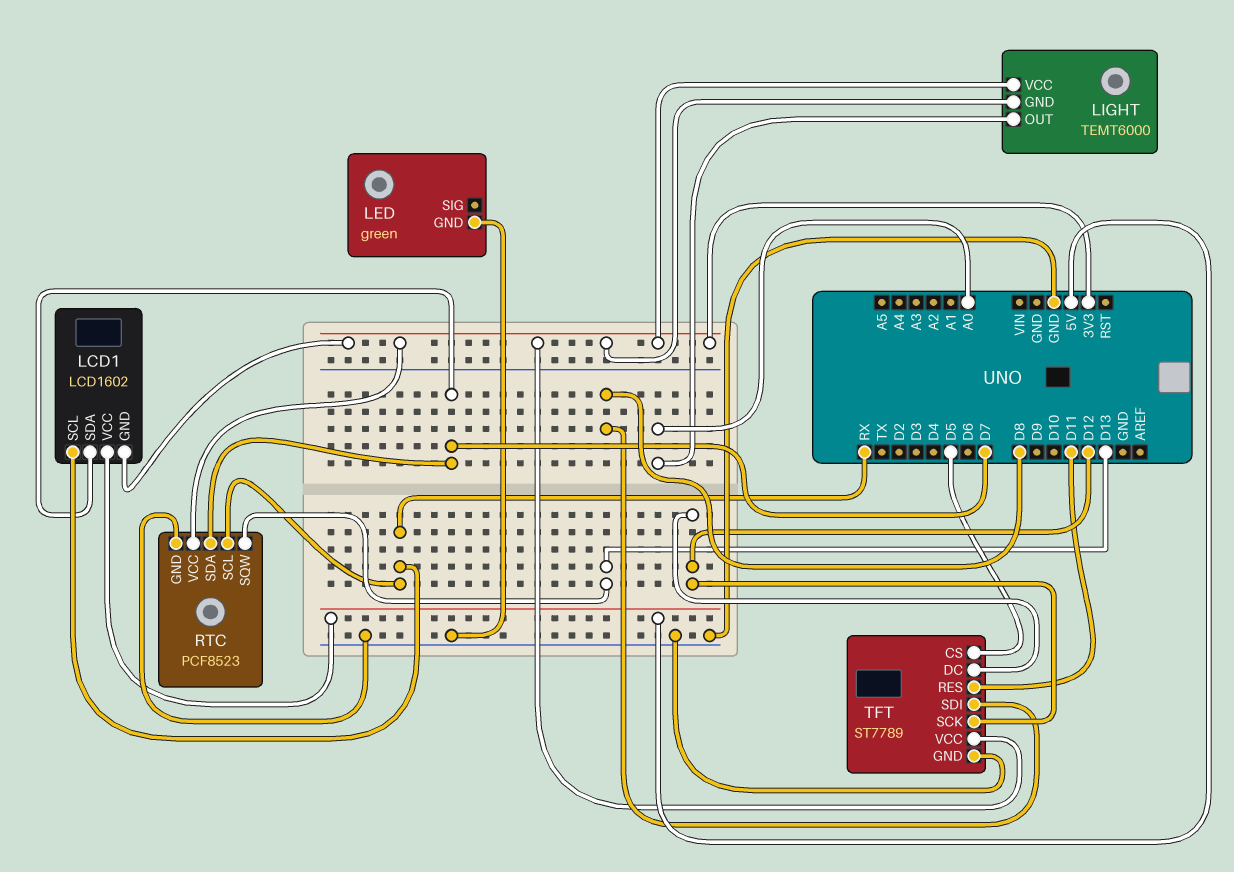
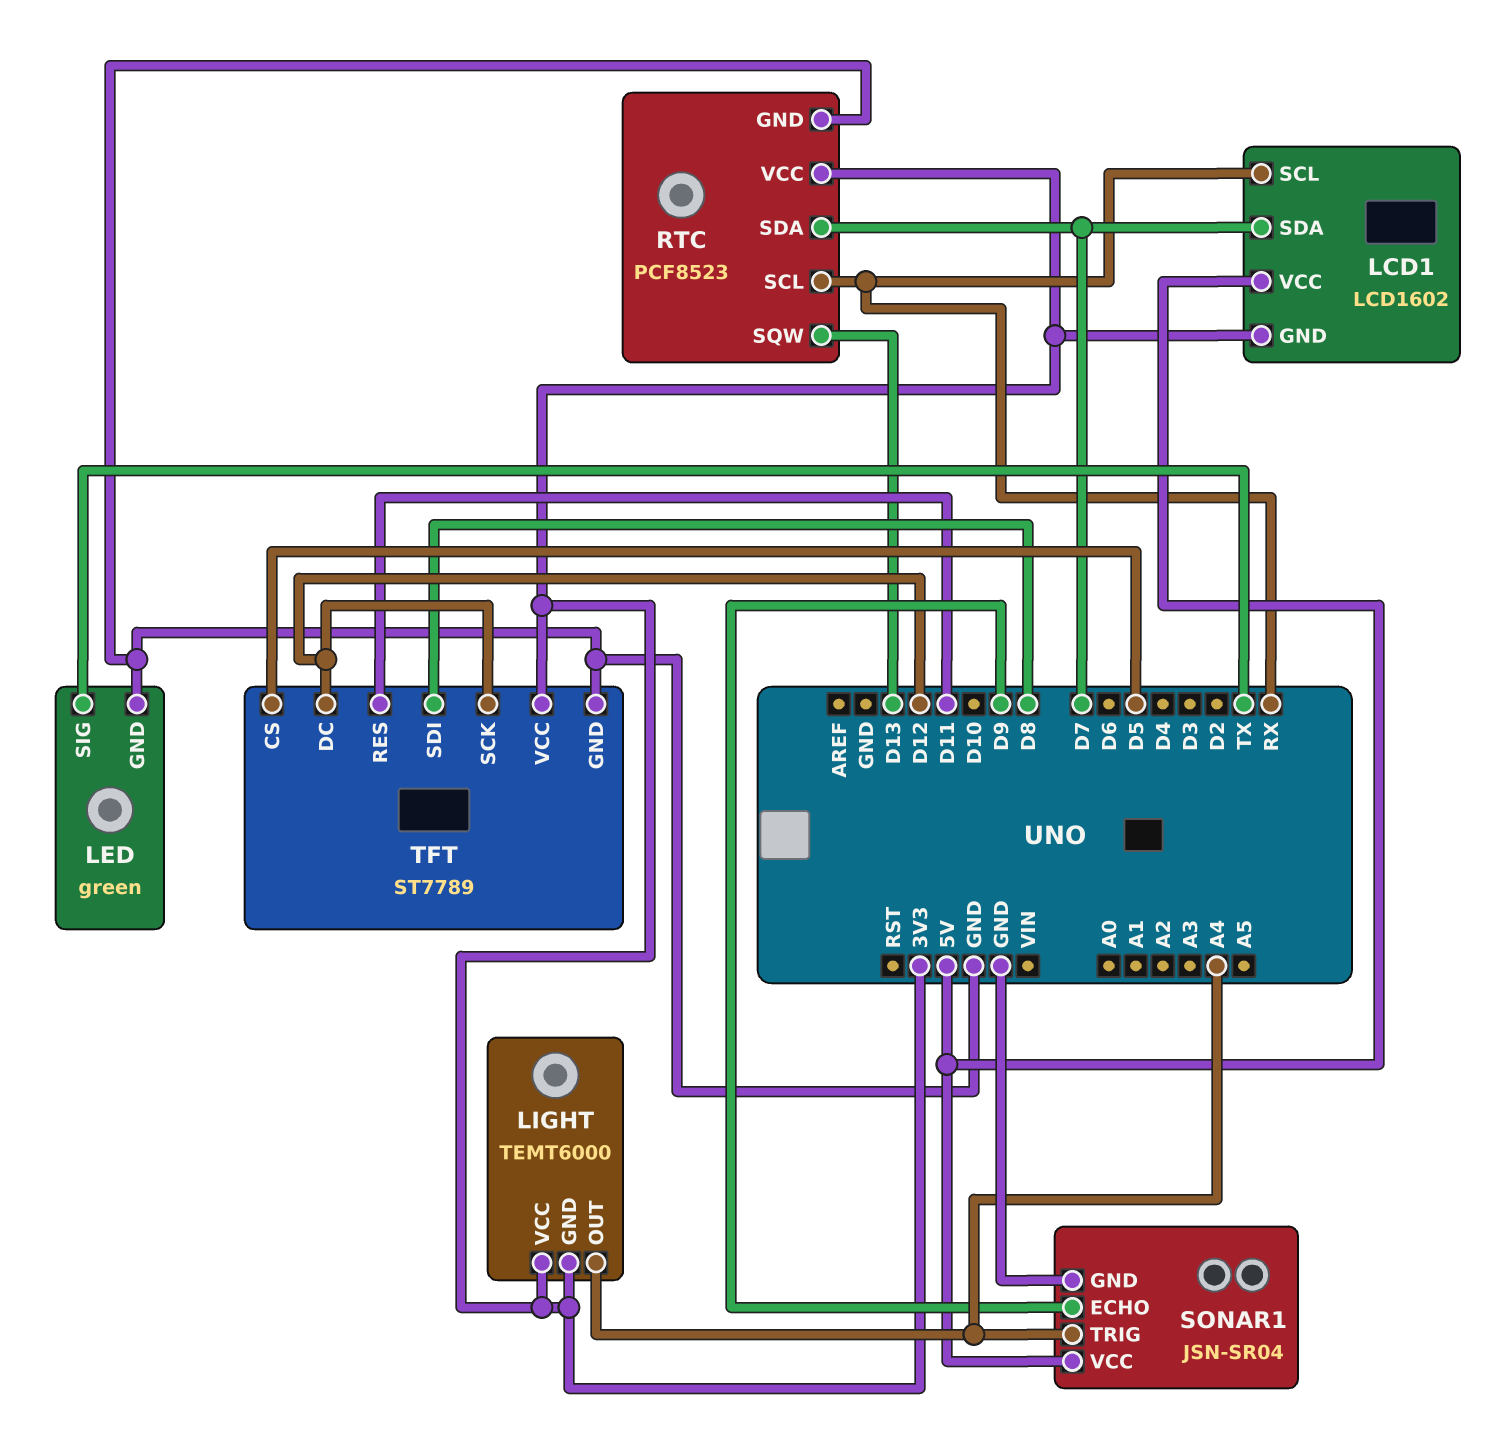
LED pin SIG: none -> TX
LIGHT pin OUT: A0 -> A4
SONAR1: none -> JSN-SR04
SONAR1 pin ECHO: none -> D9
SONAR1 pin GND: none -> GND
SONAR1 pin TRIG: none -> A4
SONAR1 pin VCC: none -> 5V

